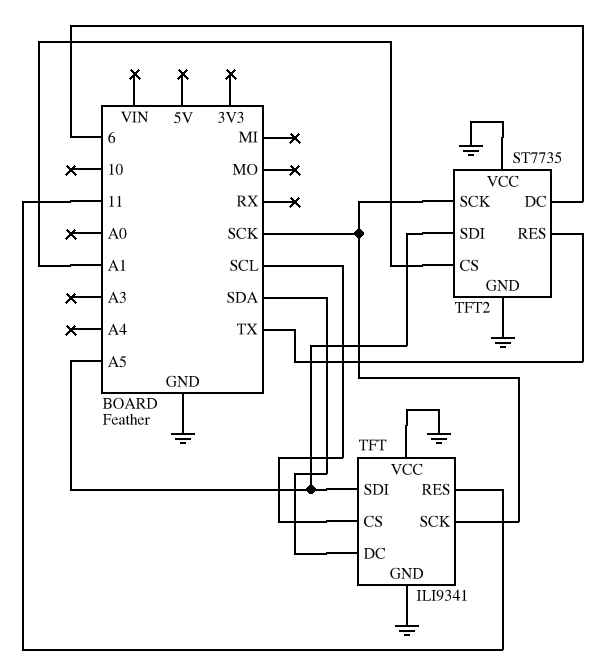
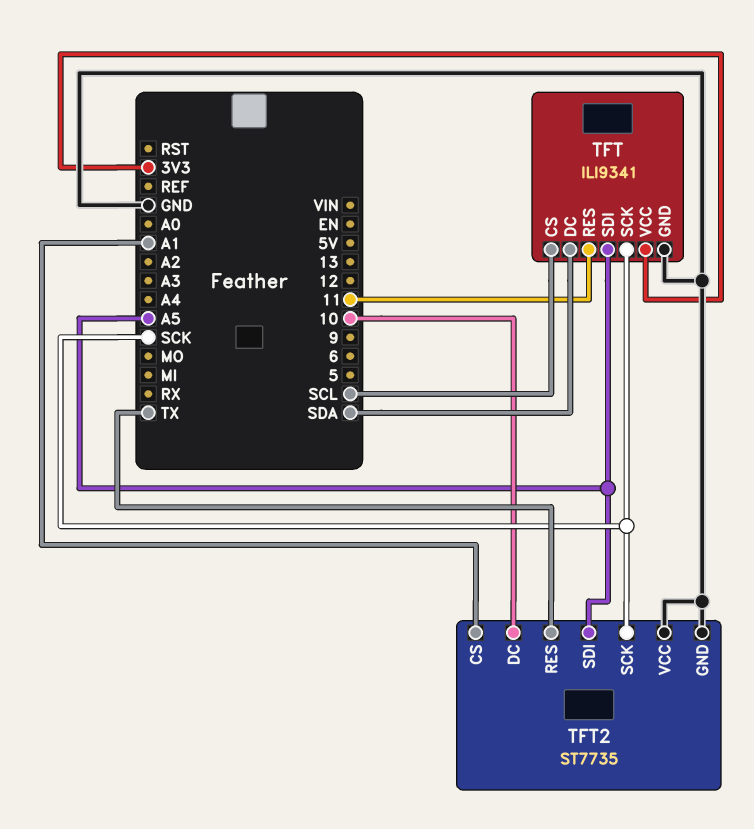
TFT pin VCC: GND -> 3V3
TFT2 pin DC: 6 -> 10

